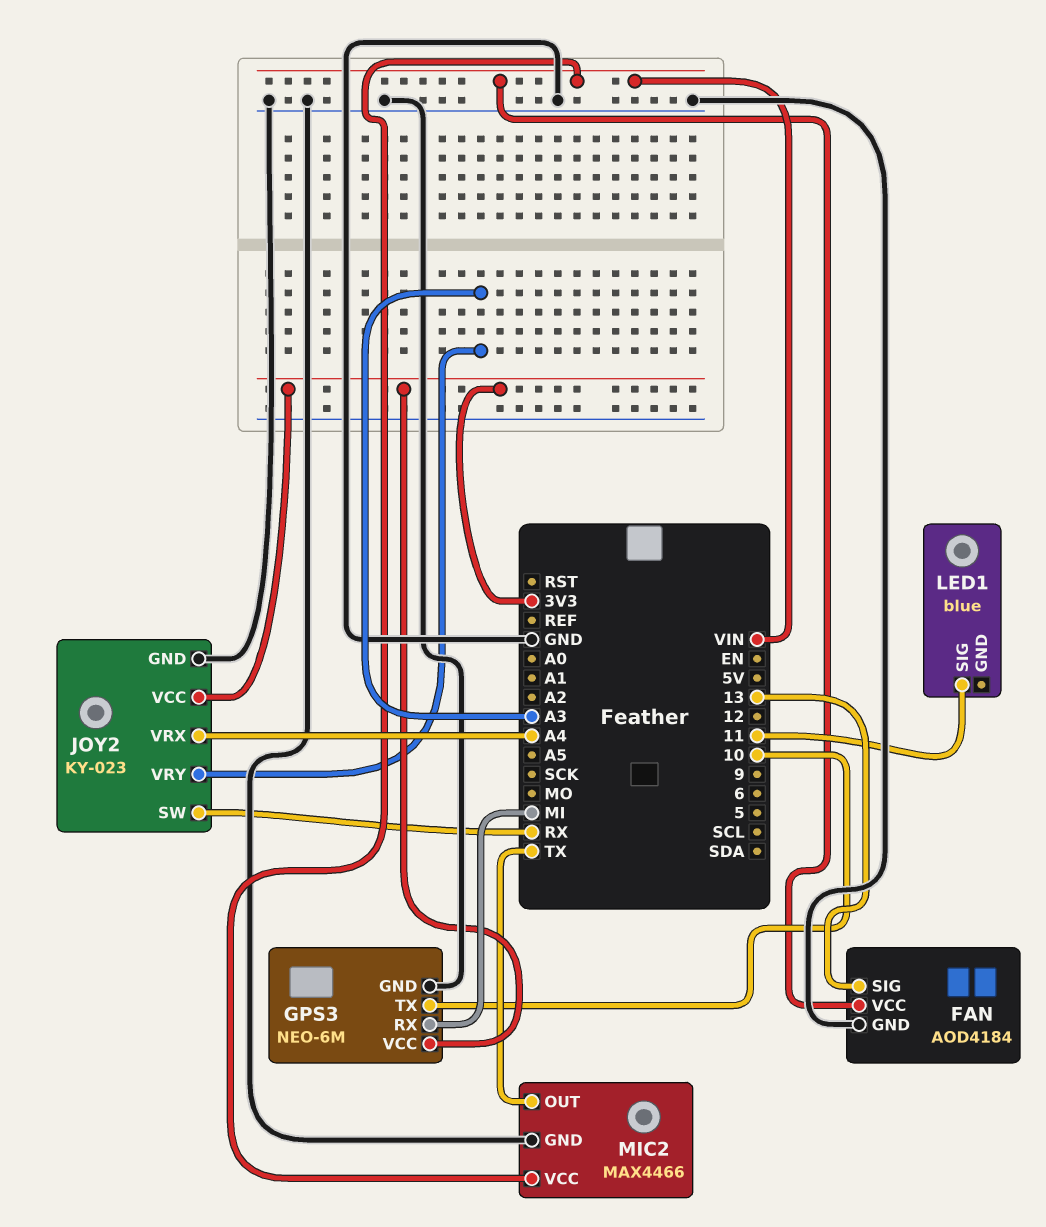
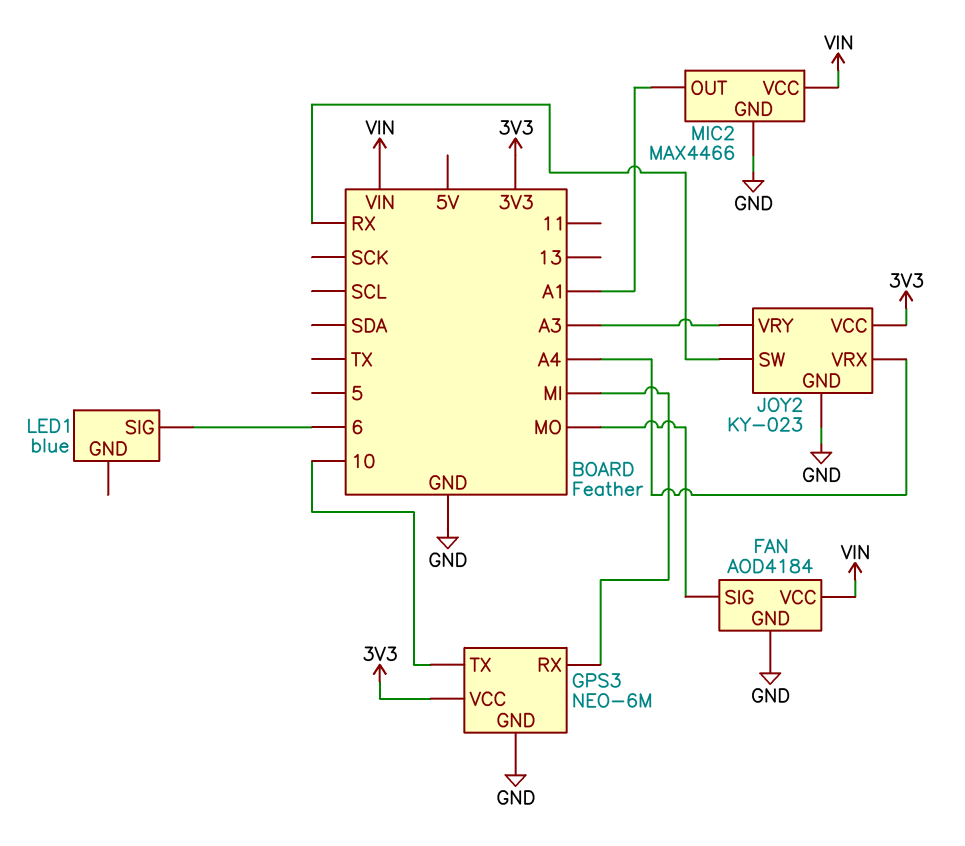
FAN pin SIG: 13 -> MO
LED1 pin SIG: 11 -> 6
MIC2 pin OUT: TX -> A1

